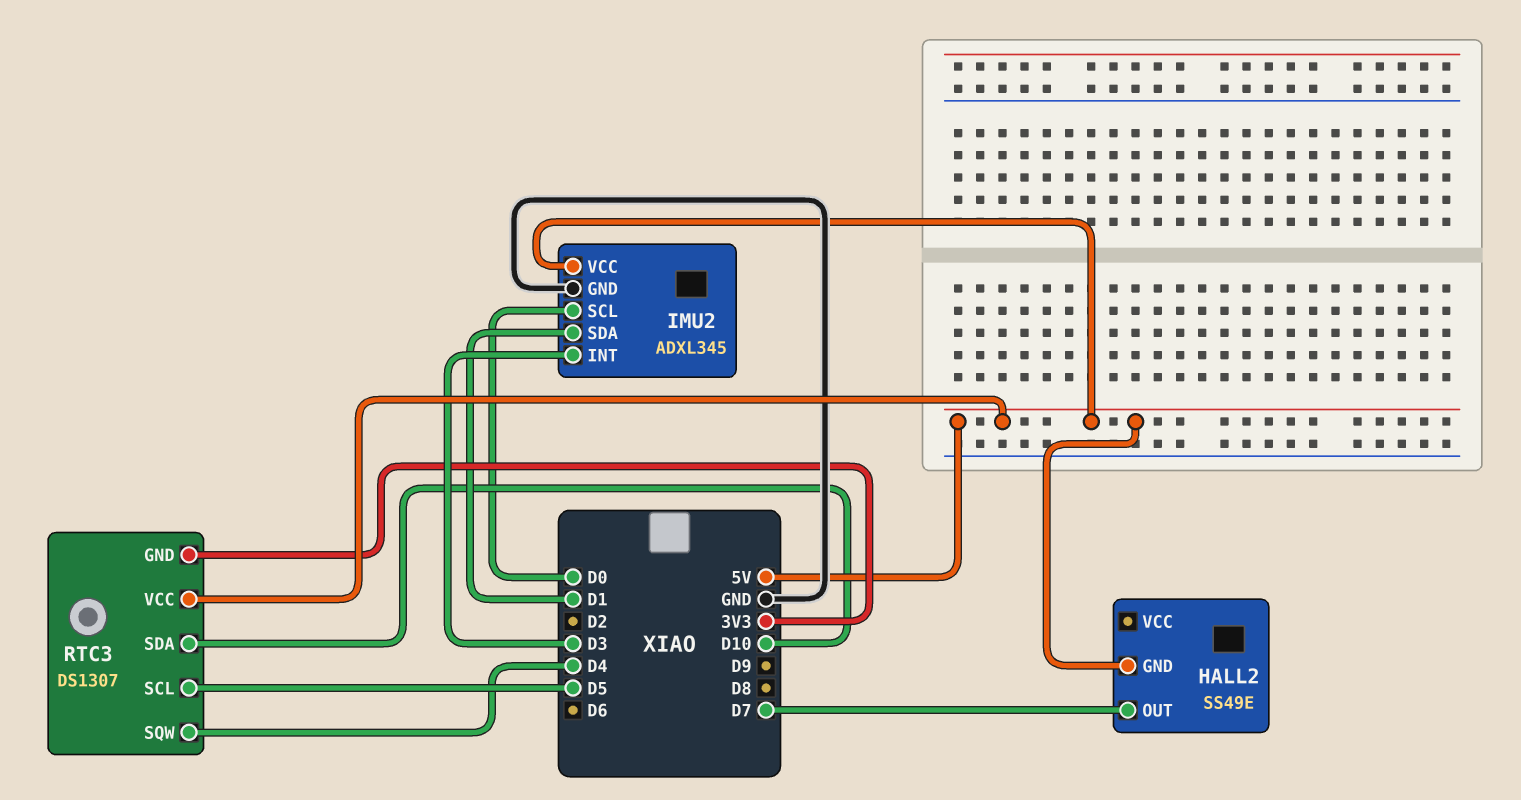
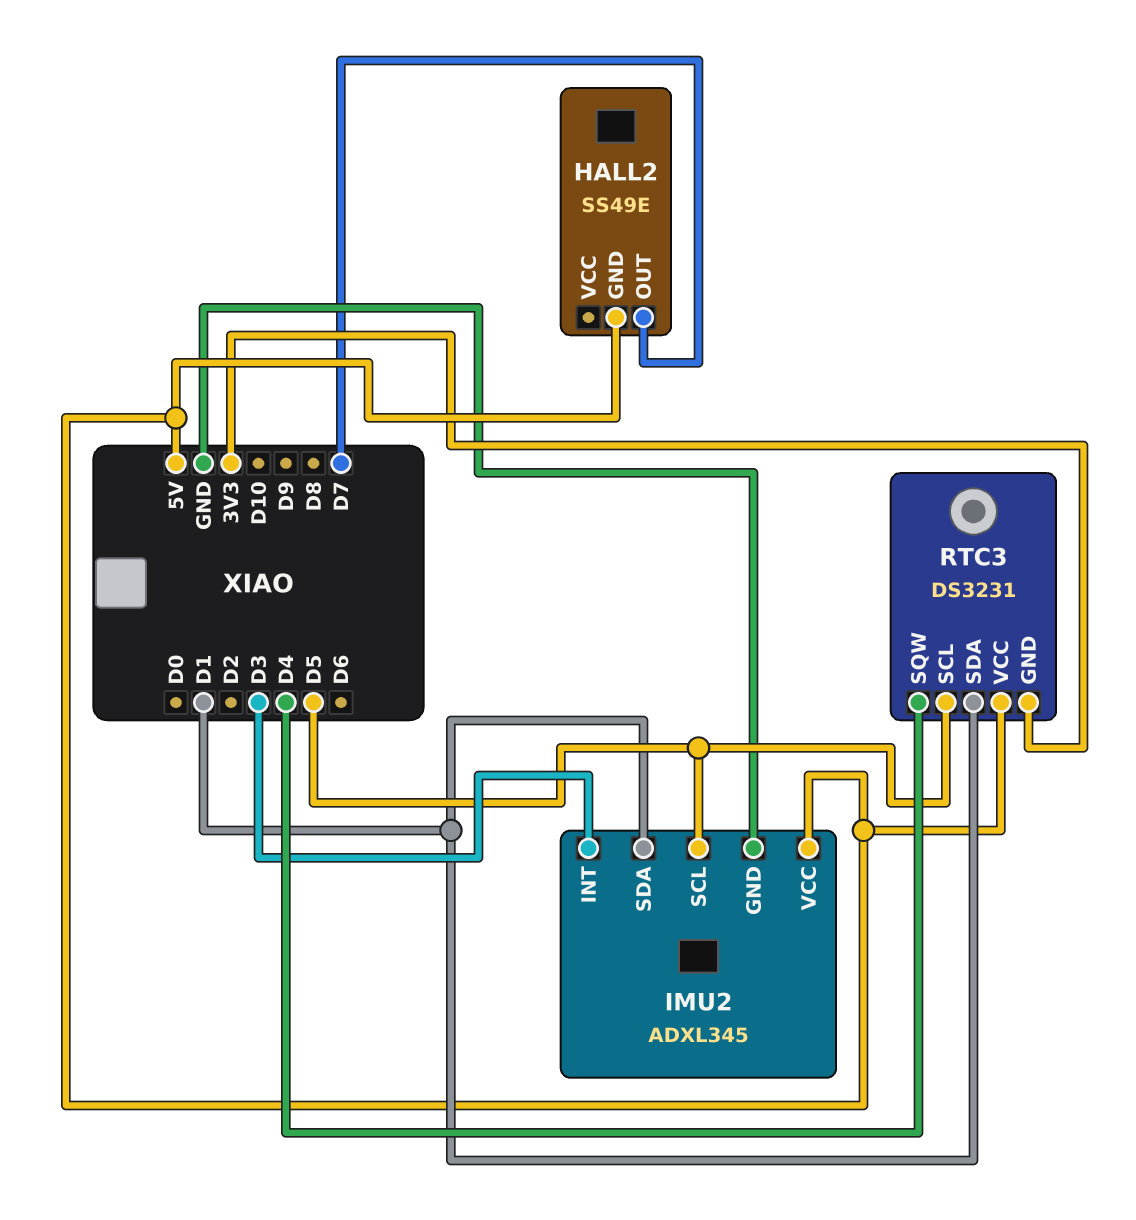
IMU2 pin SCL: D0 -> D5
RTC3: DS1307 -> DS3231
RTC3 pin SDA: D10 -> D1

